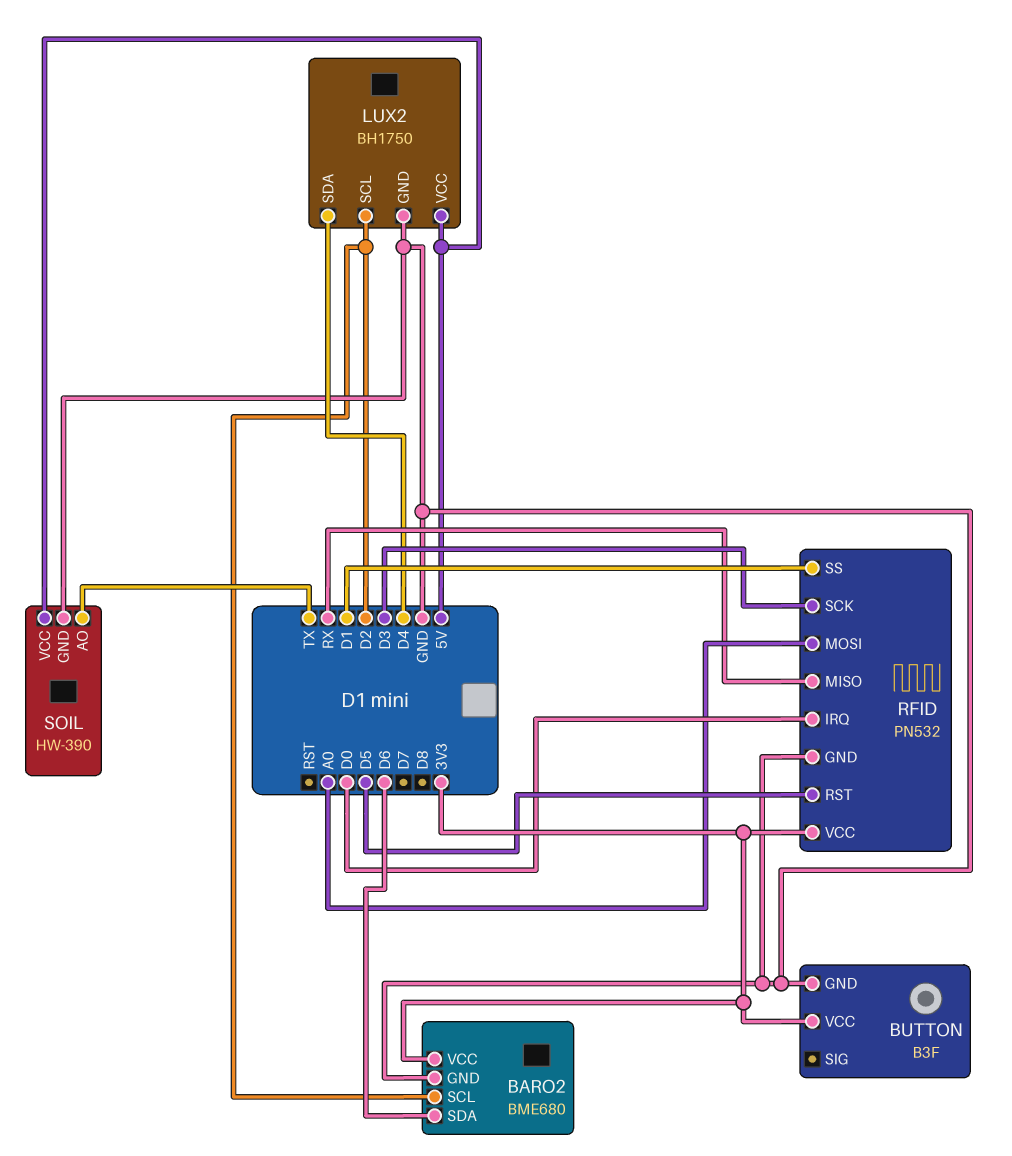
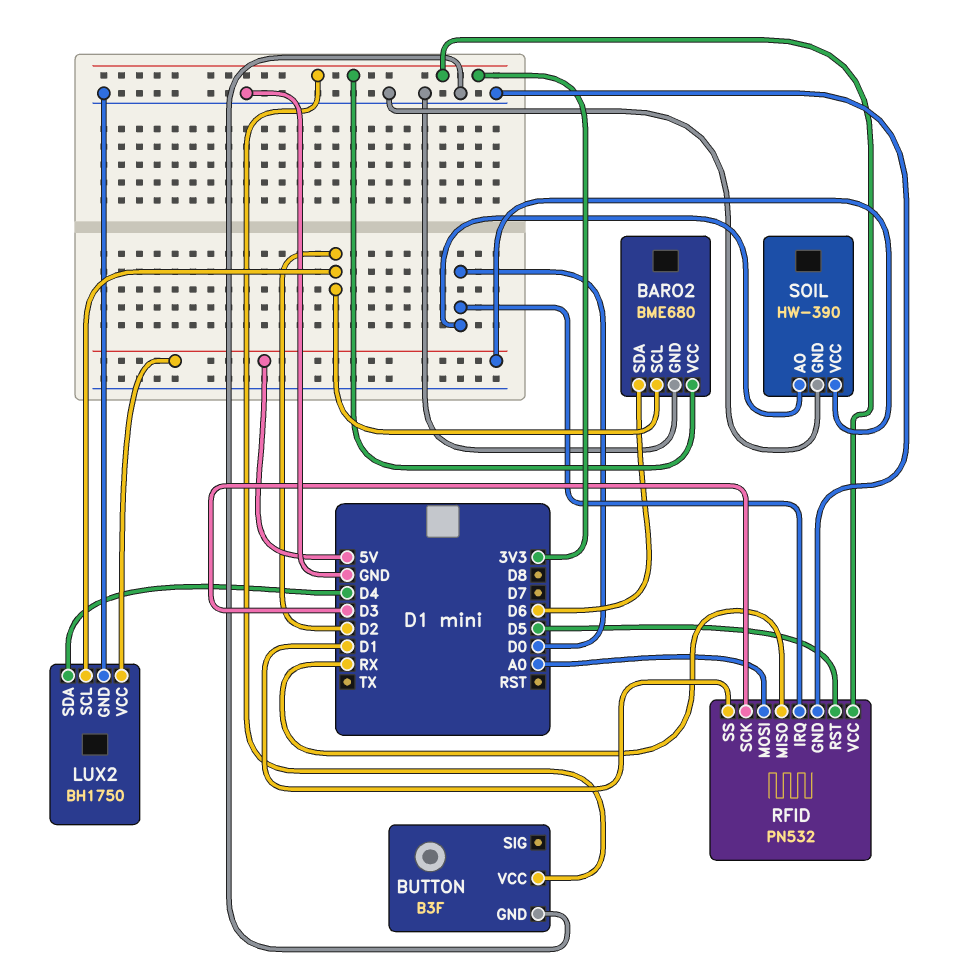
SOIL pin AO: TX -> D0

